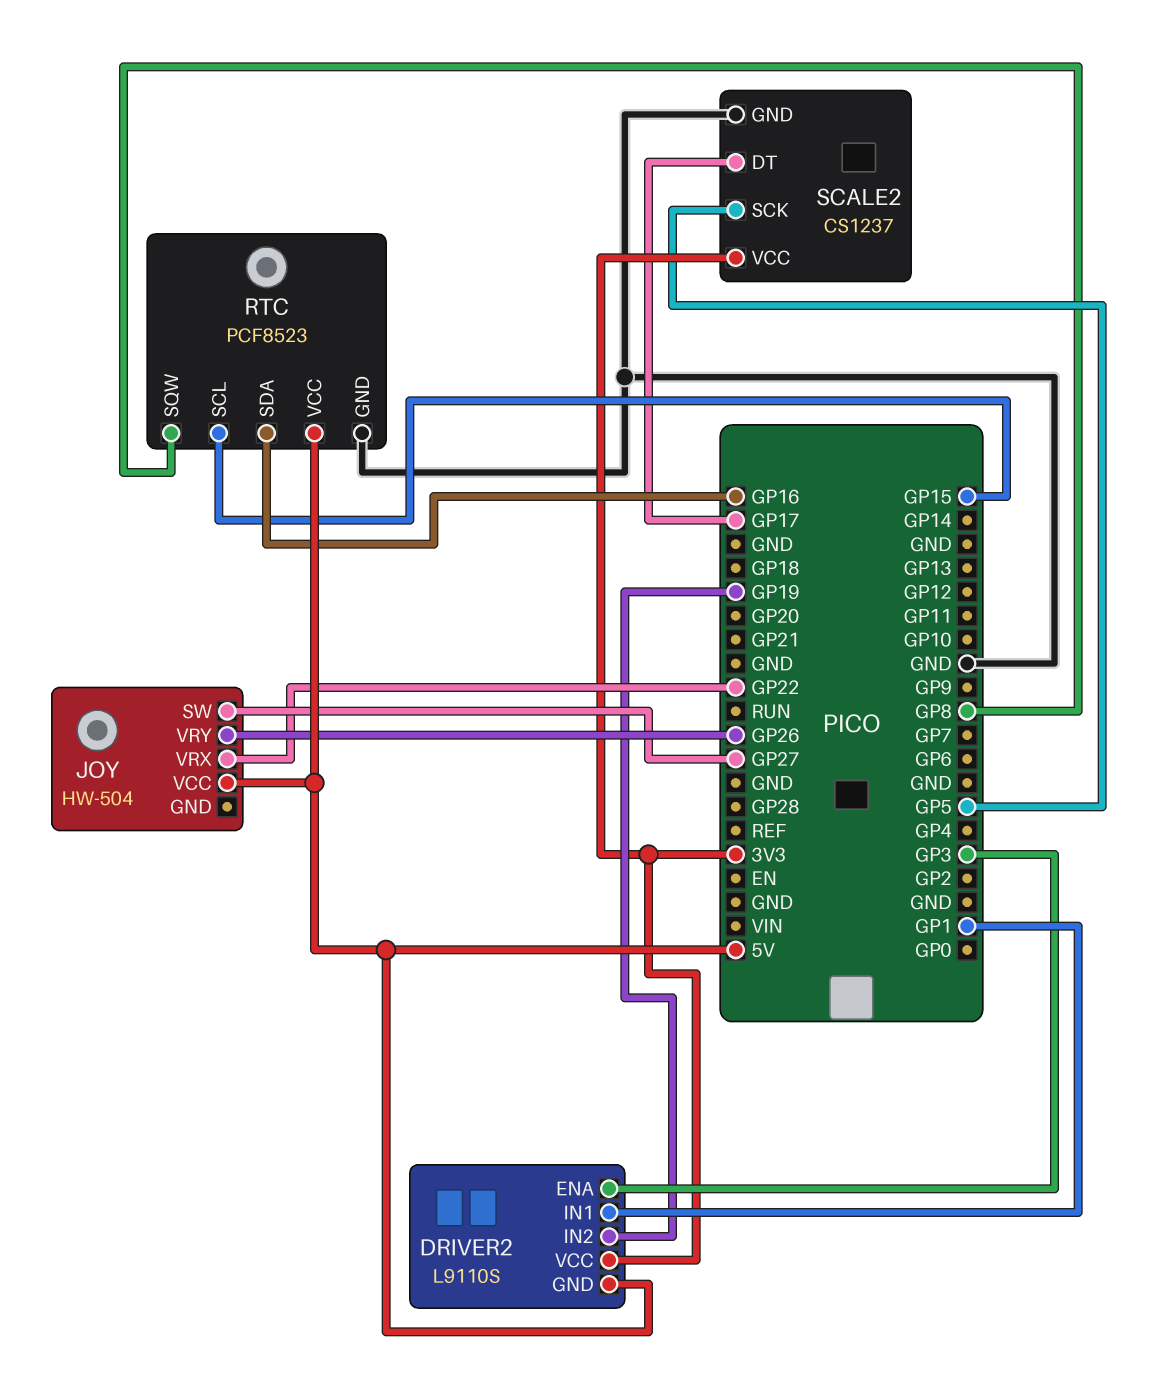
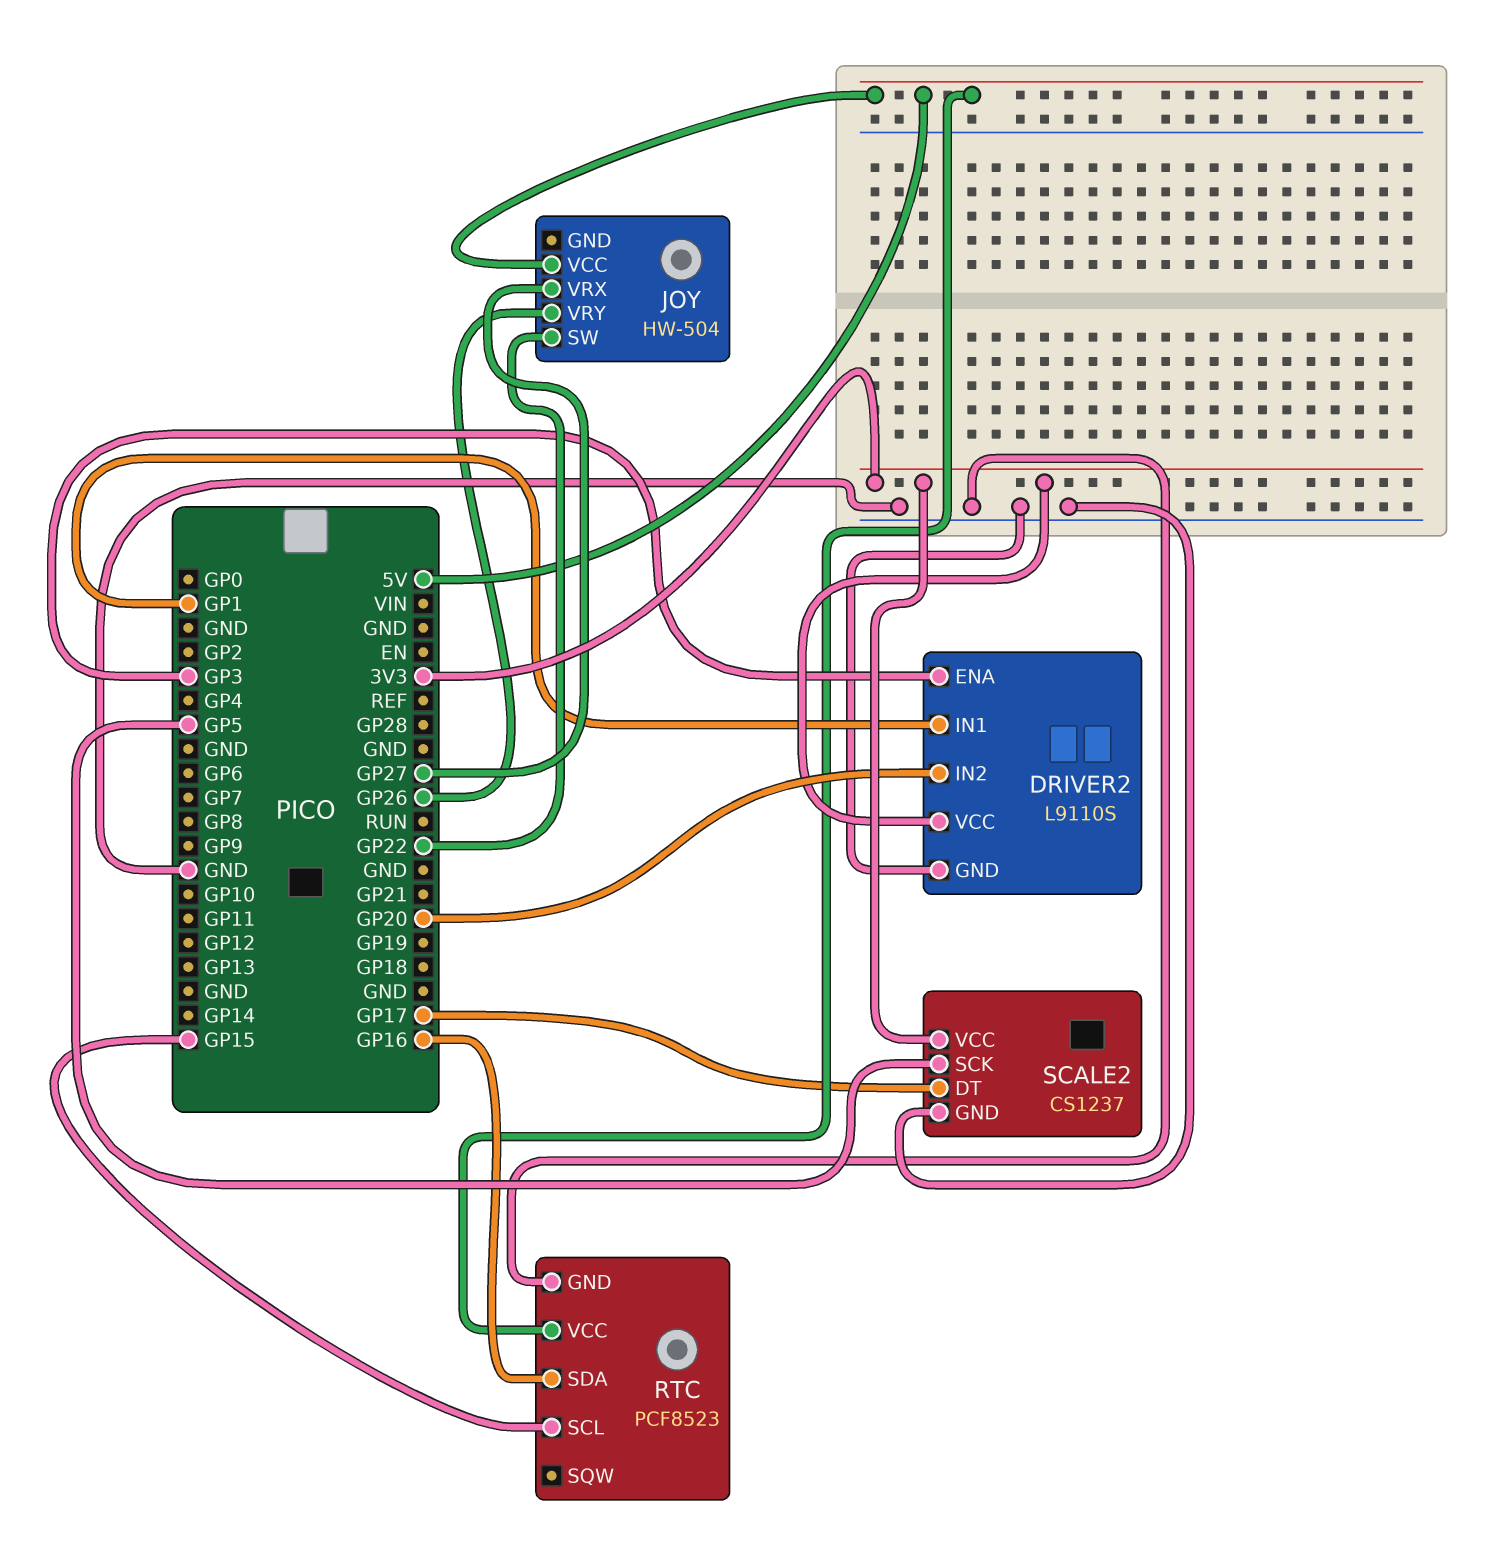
DRIVER2 pin GND: 5V -> GND
DRIVER2 pin IN2: GP19 -> GP20
JOY pin SW: GP27 -> GP22
JOY pin VRX: GP22 -> GP27
RTC pin SQW: GP8 -> none

